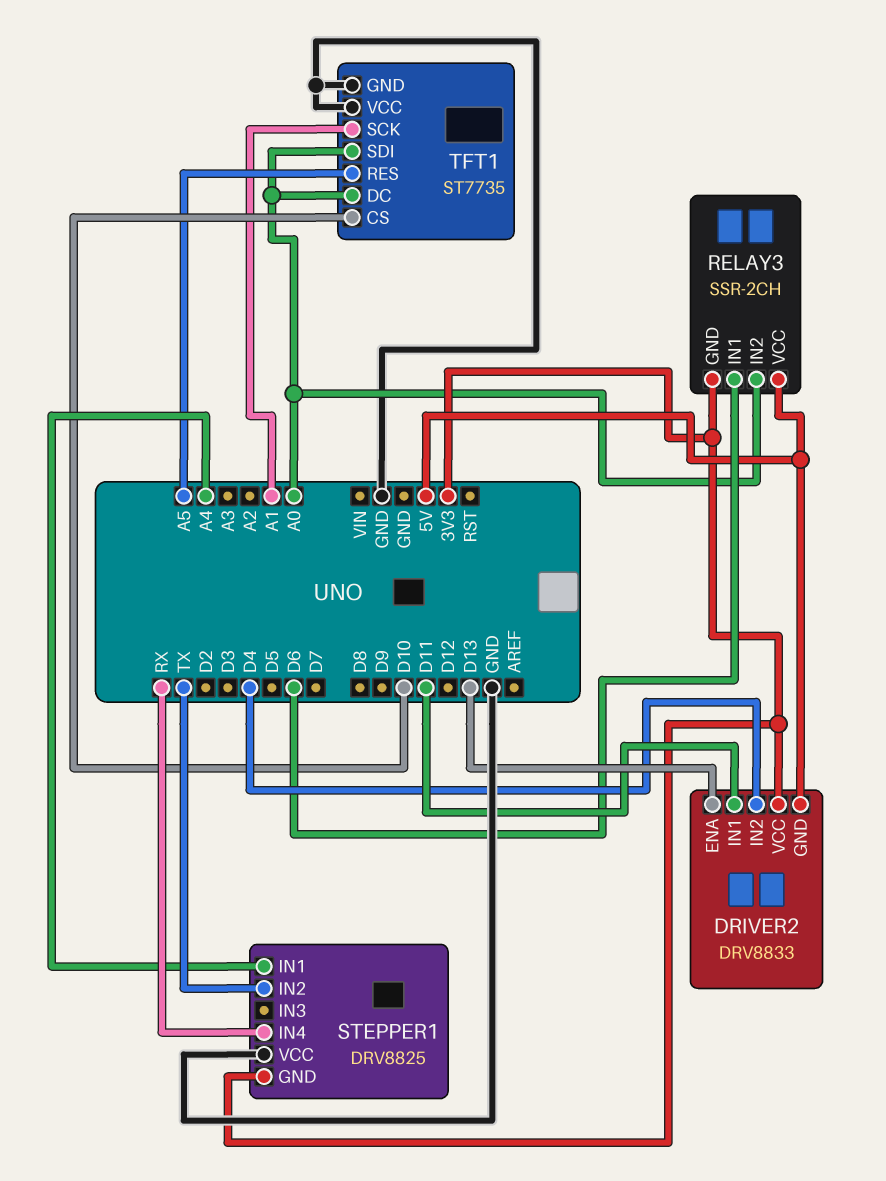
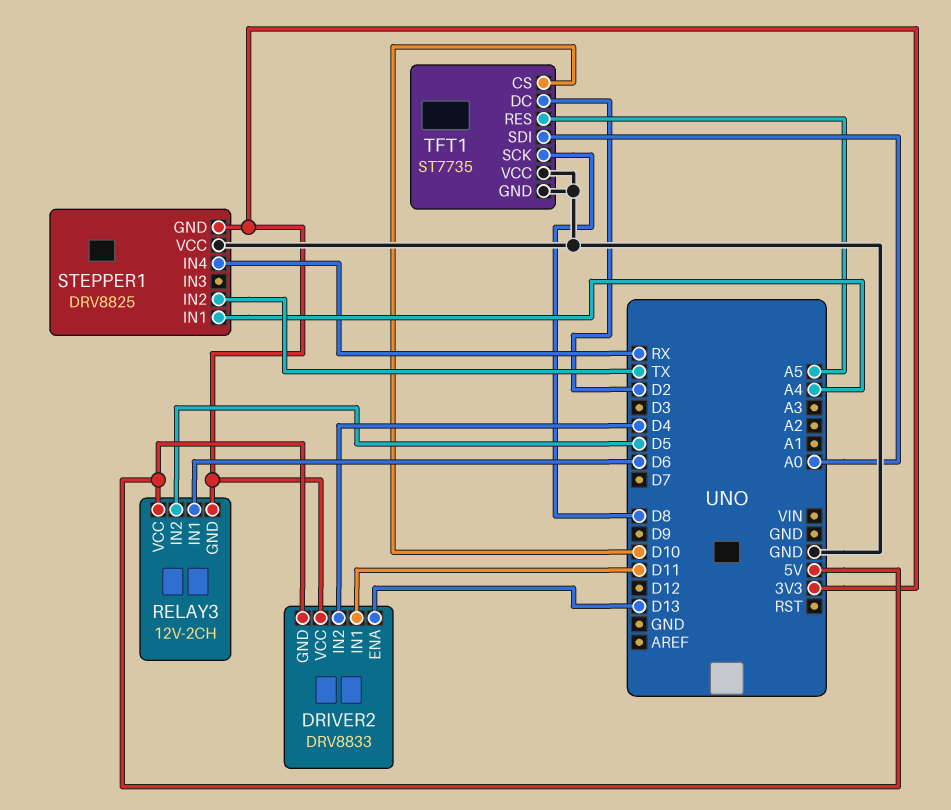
RELAY3: SSR-2CH -> 12V-2CH
RELAY3 pin IN2: A0 -> D5
TFT1 pin DC: A0 -> D2
TFT1 pin SCK: A1 -> D8

